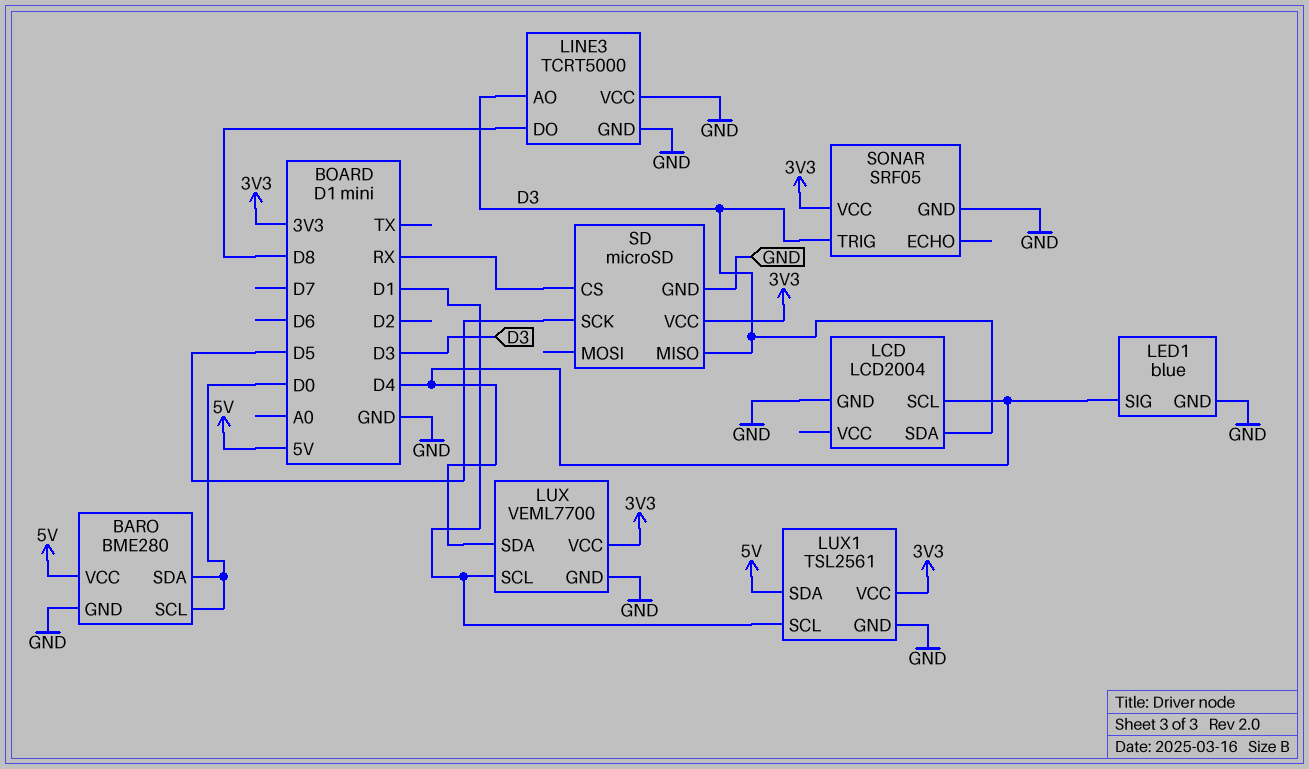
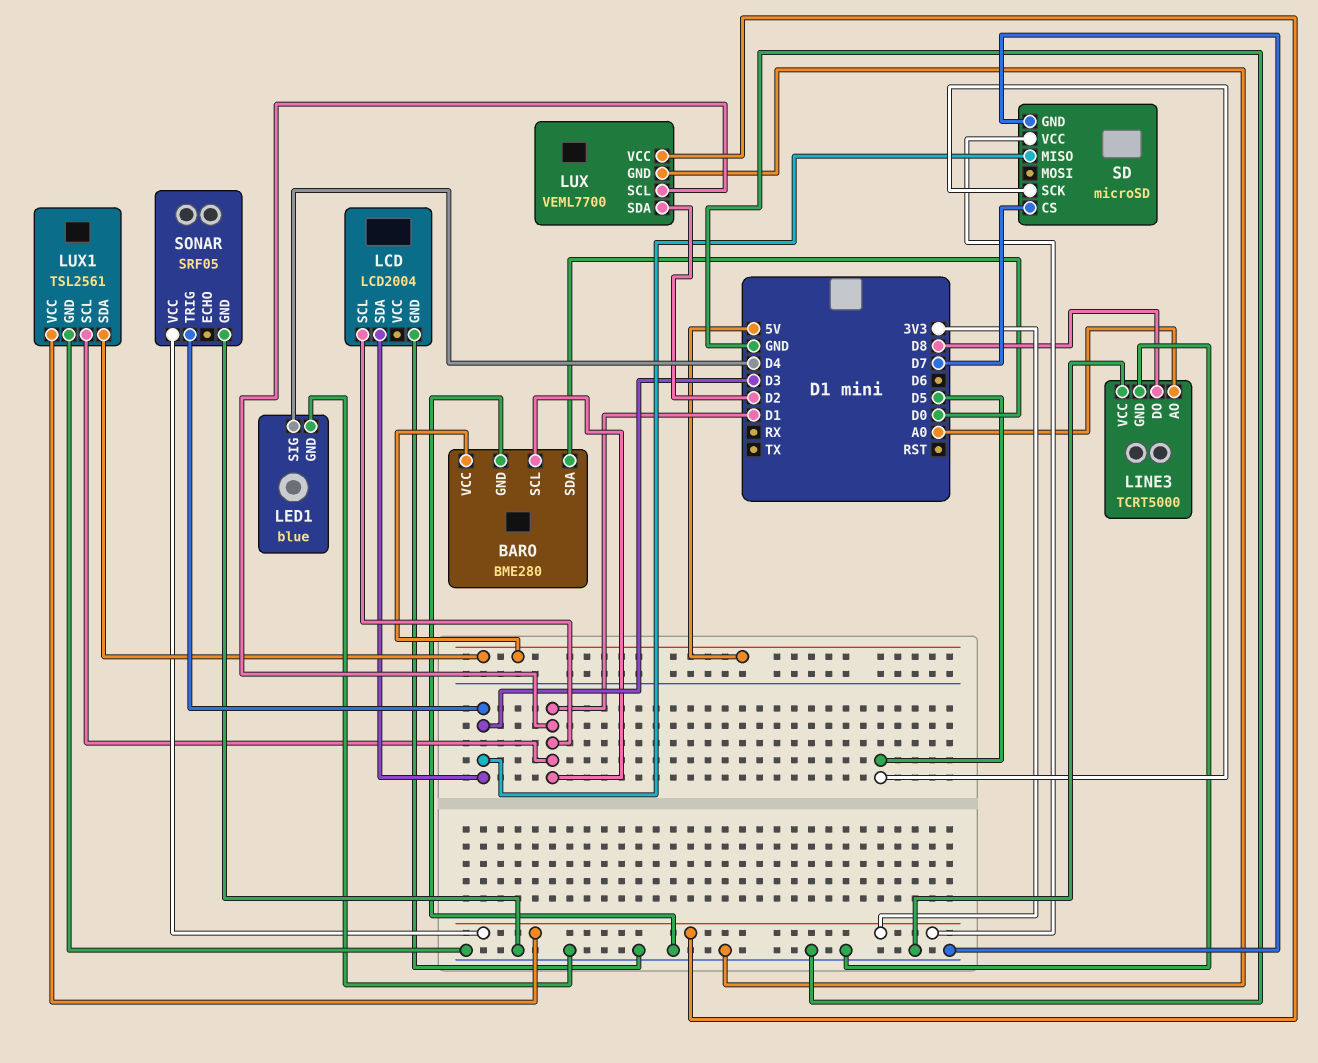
BARO pin SCL: D0 -> D1
LCD pin SCL: D4 -> D1
LINE3 pin AO: D3 -> A0
LUX pin SDA: D4 -> D2
SD pin CS: RX -> D7

